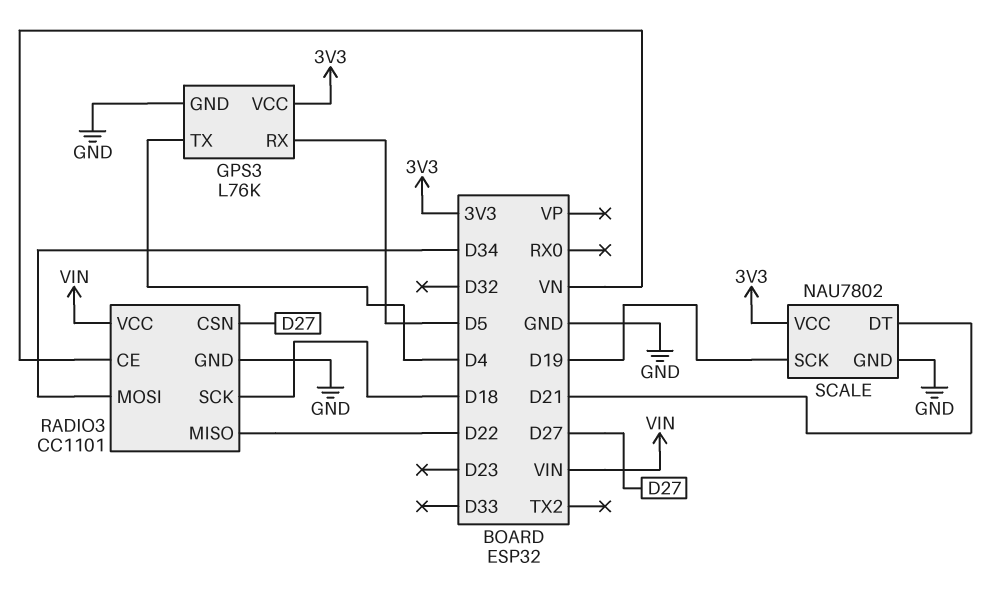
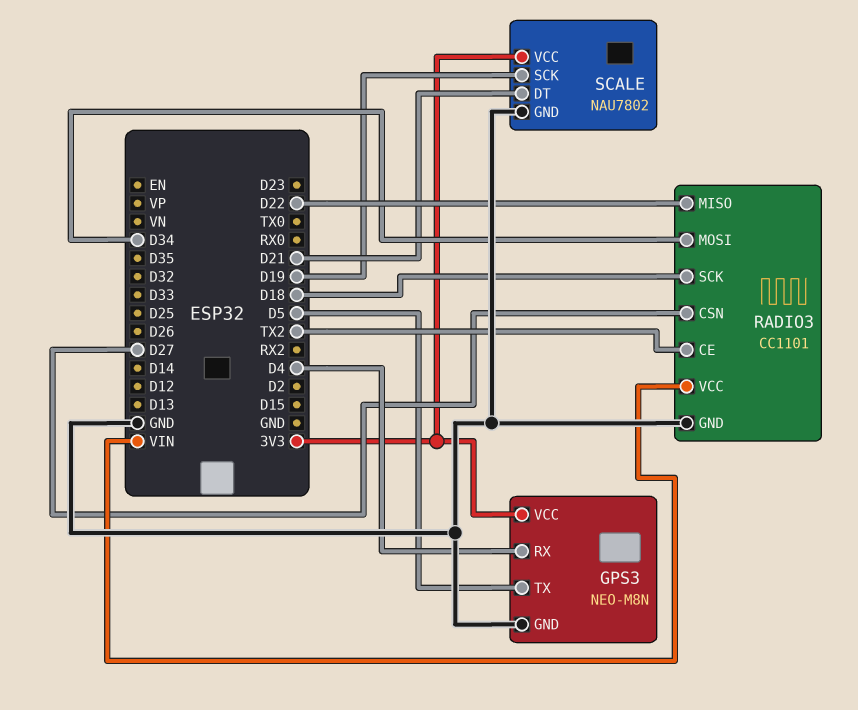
GPS3: L76K -> NEO-M8N
GPS3 pin RX: D5 -> D4
GPS3 pin TX: D4 -> D5
RADIO3 pin CE: VN -> TX2

